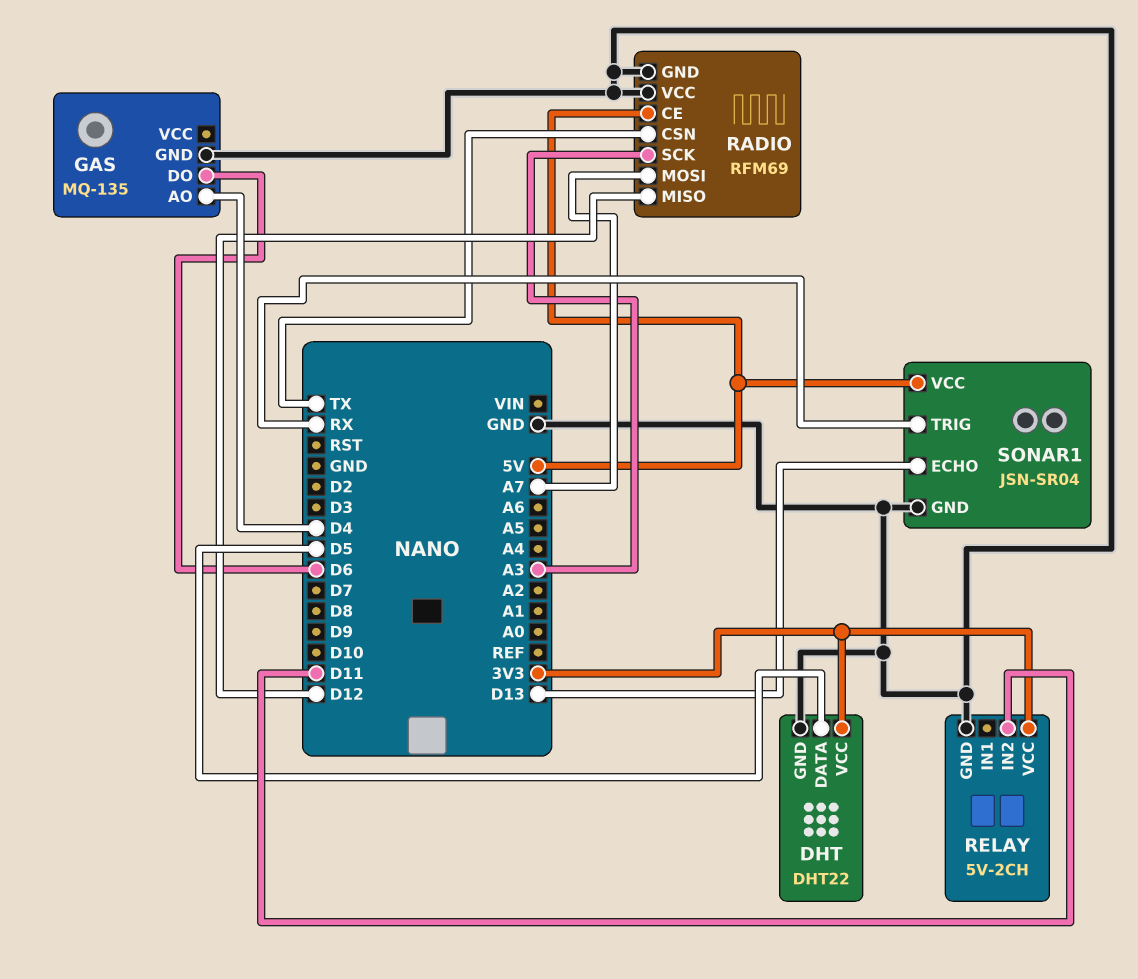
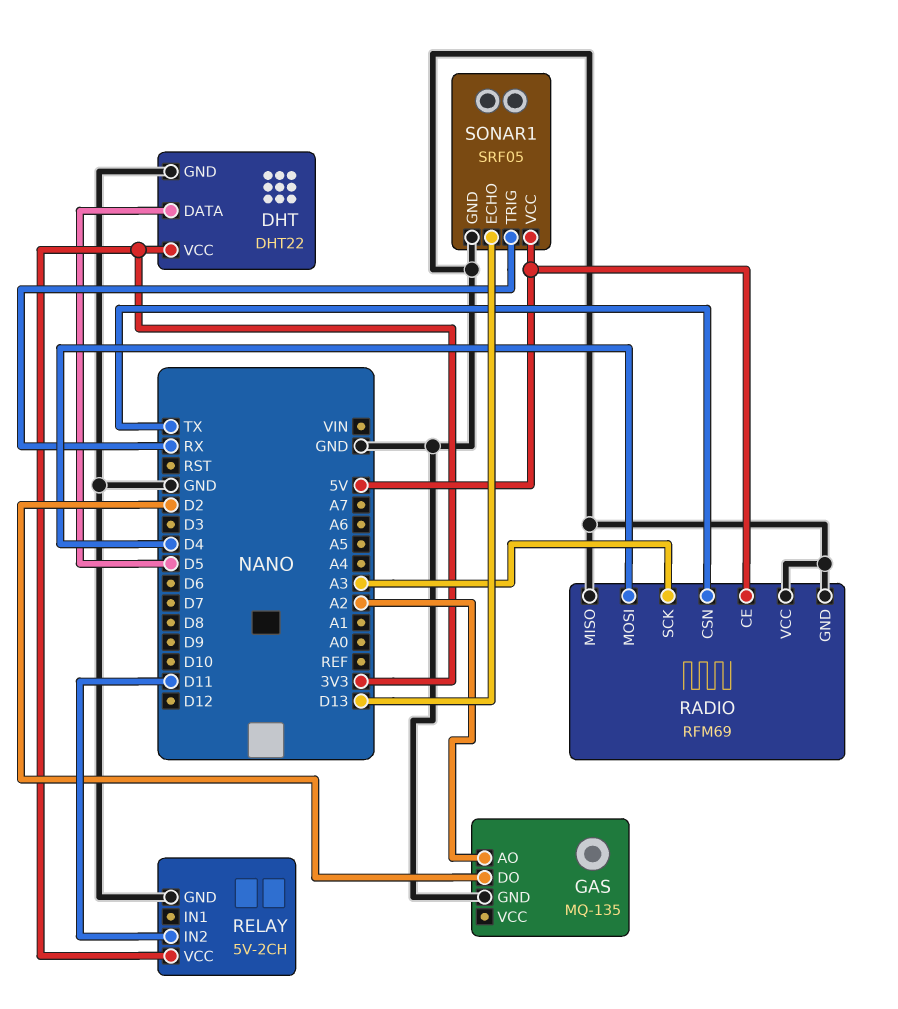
GAS pin AO: D4 -> A2
GAS pin DO: D6 -> D2
RADIO pin MISO: D12 -> GND
RADIO pin MOSI: A7 -> D4
SONAR1: JSN-SR04 -> SRF05

